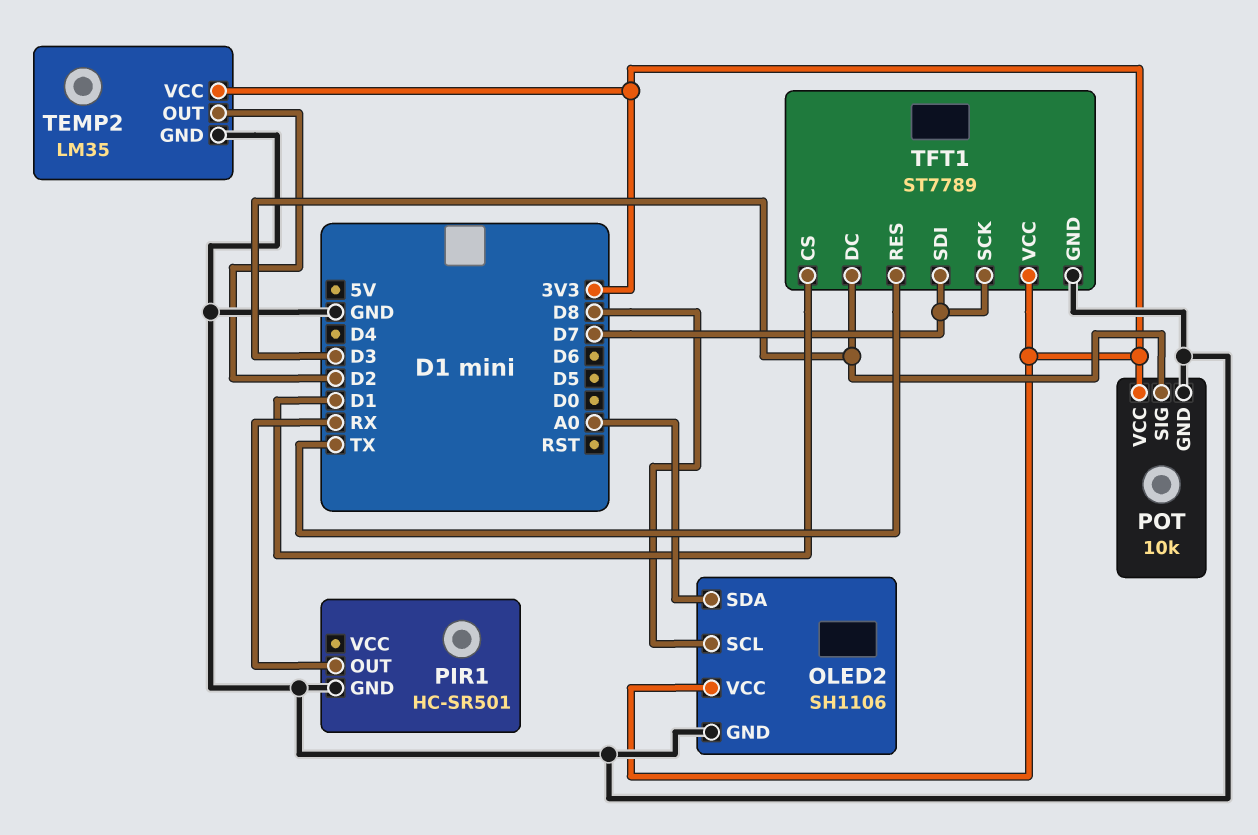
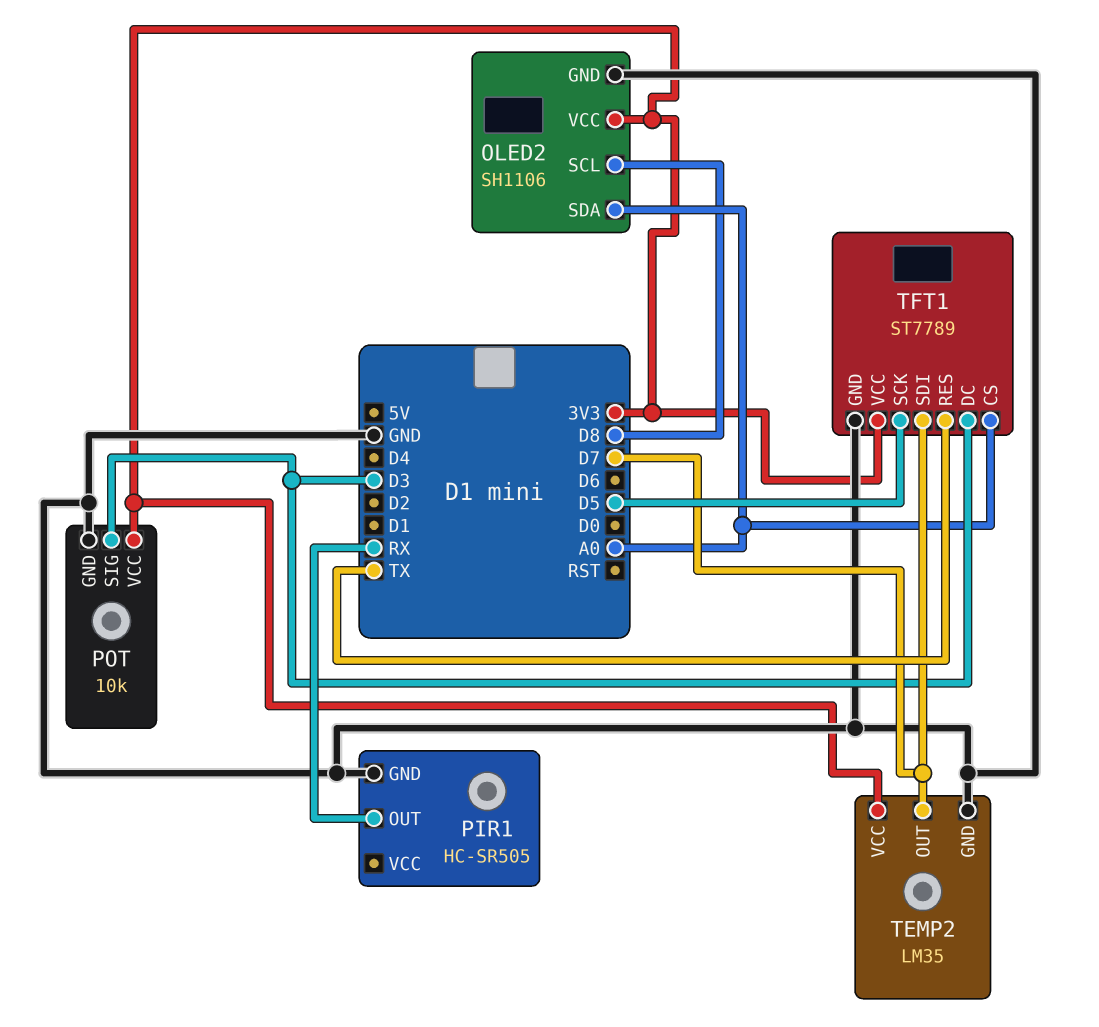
PIR1: HC-SR501 -> HC-SR505
TEMP2 pin OUT: D2 -> D7
TFT1 pin CS: D1 -> A0
TFT1 pin SCK: D7 -> D5

